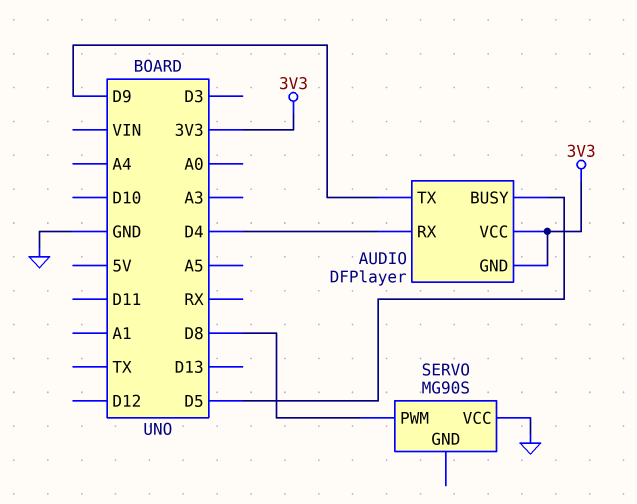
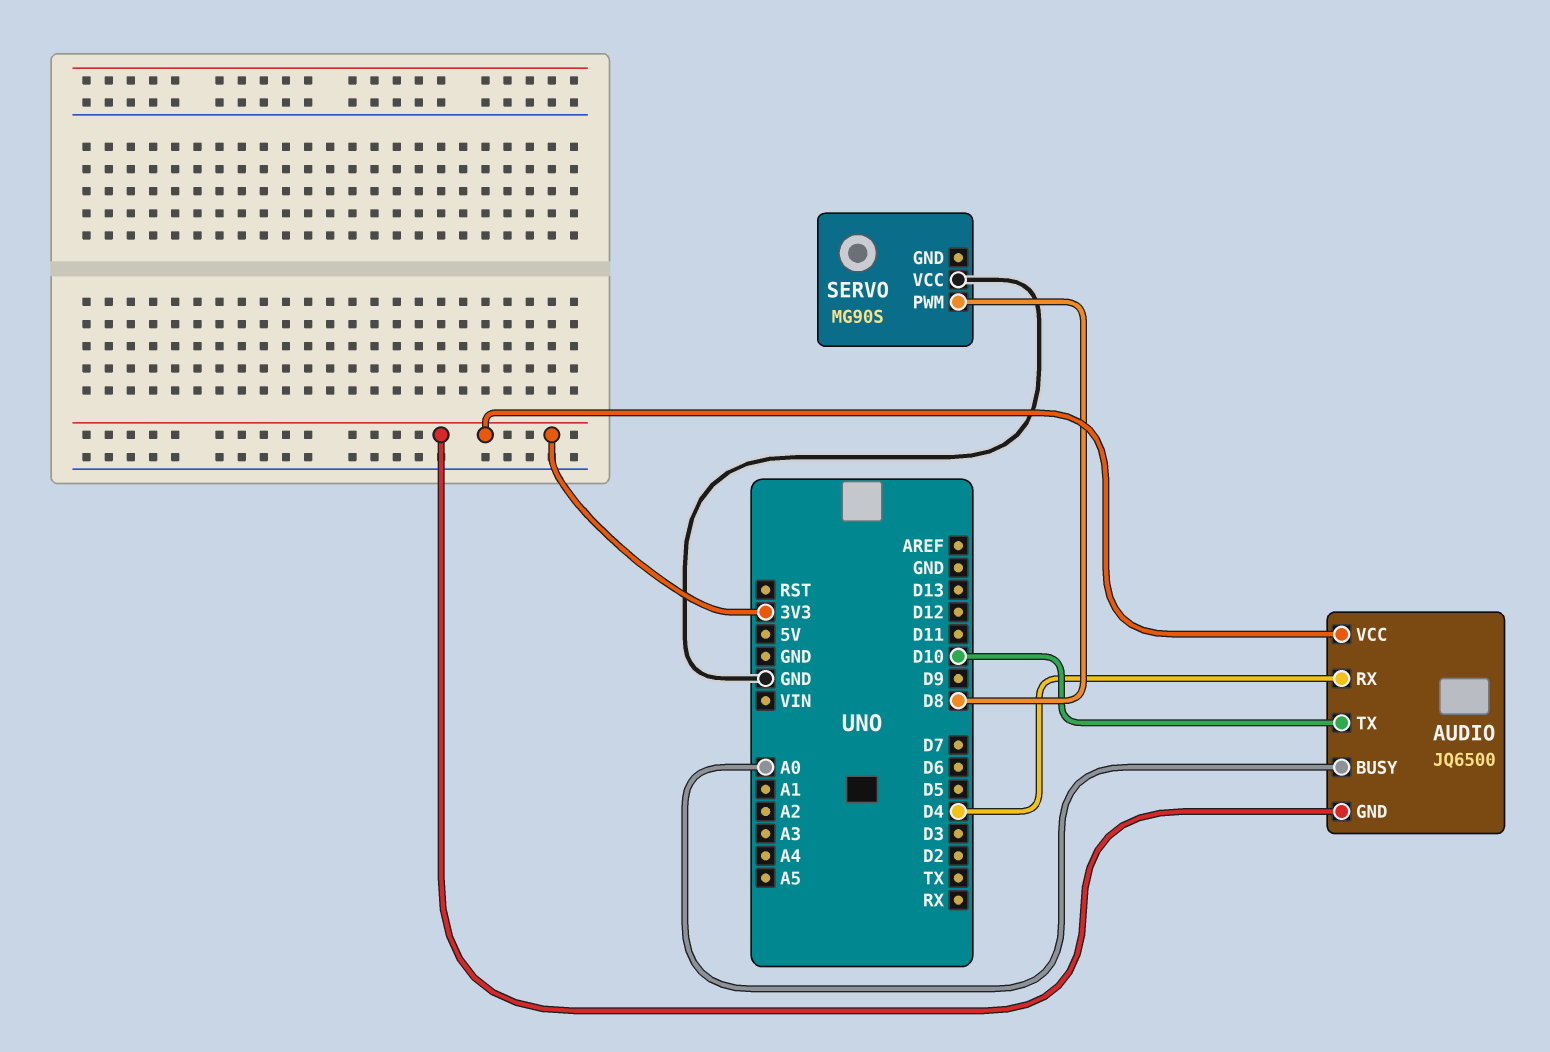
AUDIO: DFPlayer -> JQ6500
AUDIO pin BUSY: D5 -> A0
AUDIO pin TX: D9 -> D10

